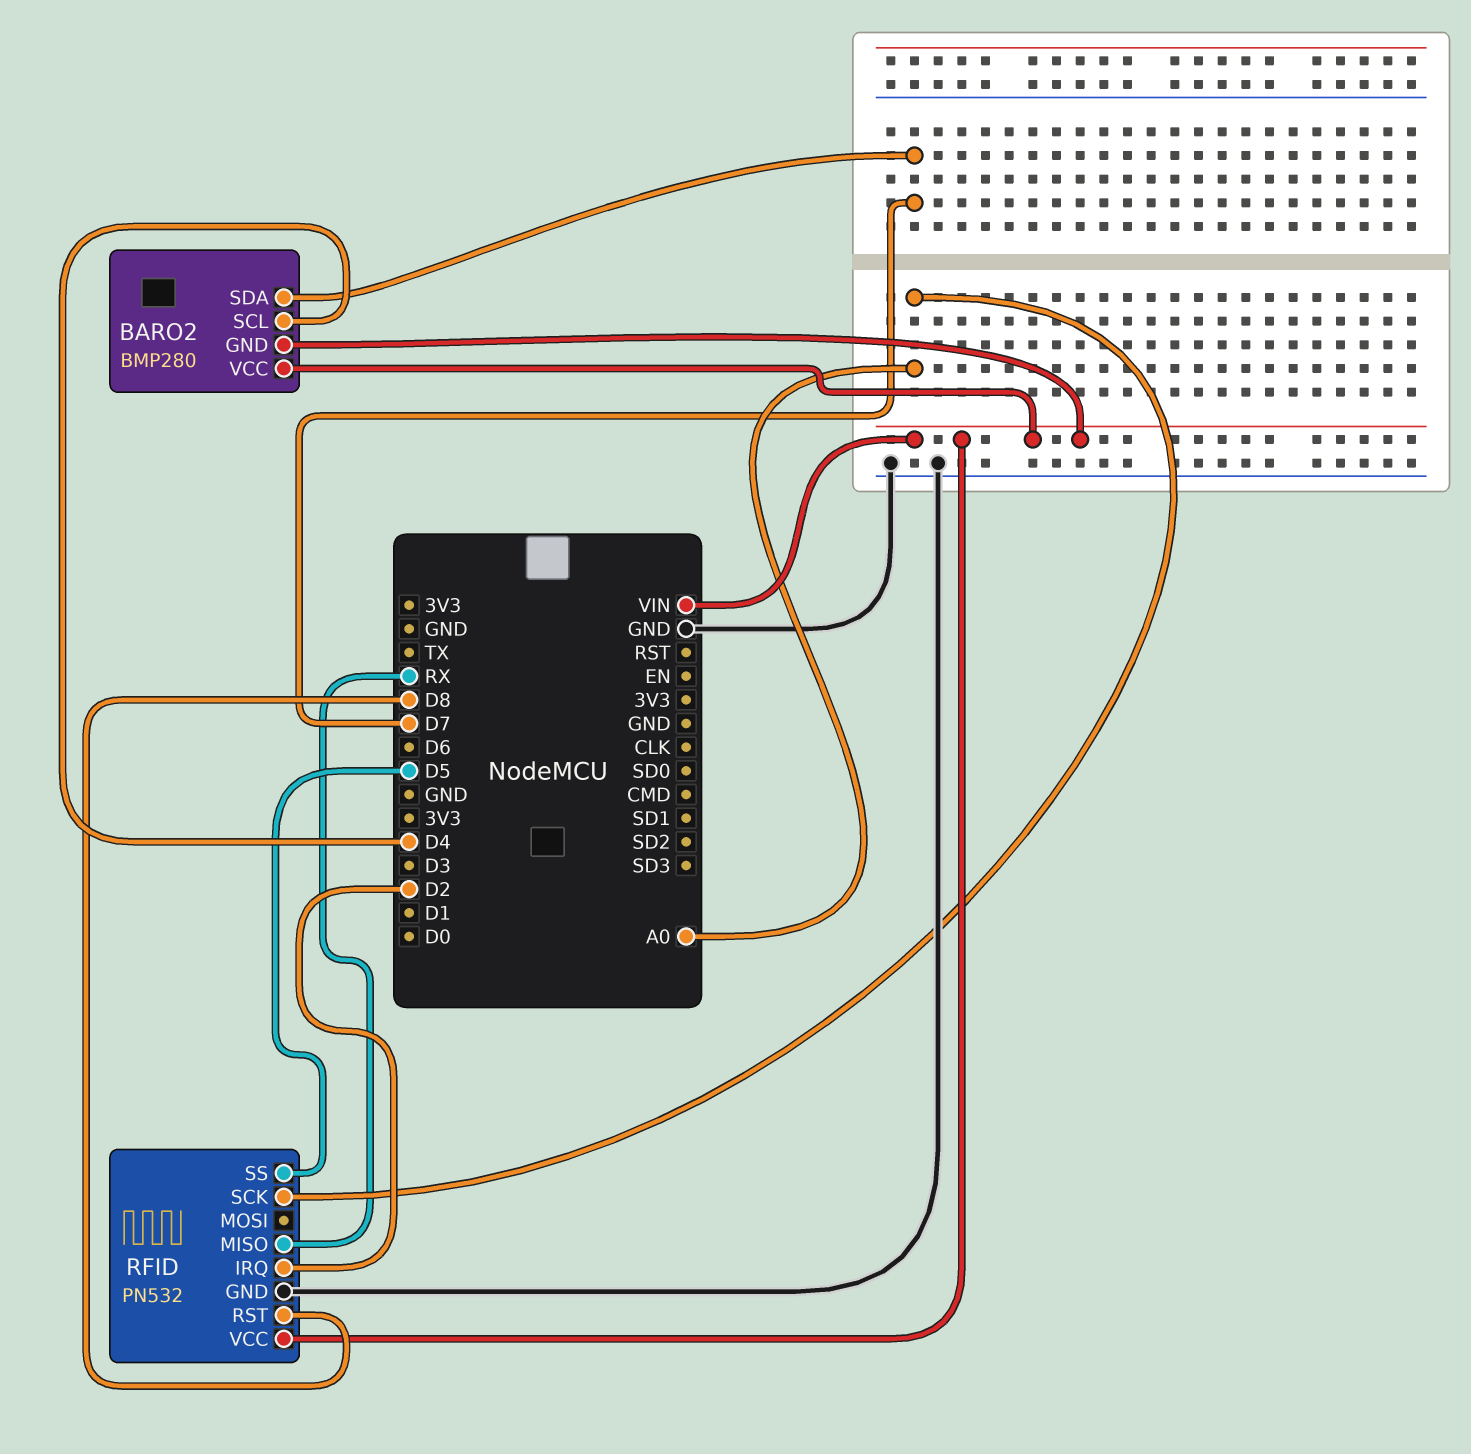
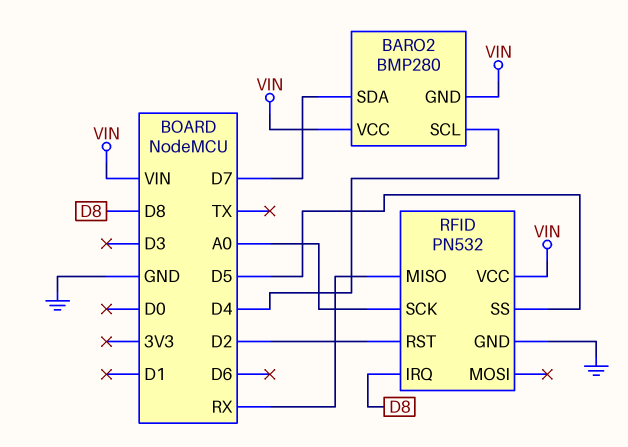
RFID pin IRQ: D2 -> D8
RFID pin RST: D8 -> D2

